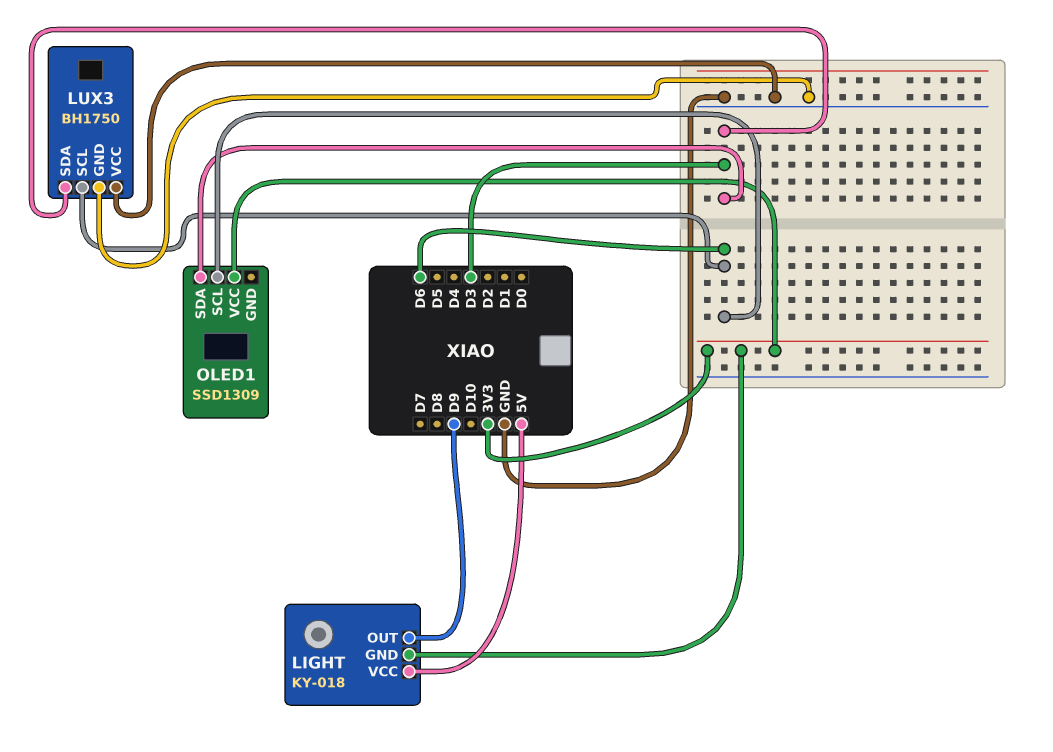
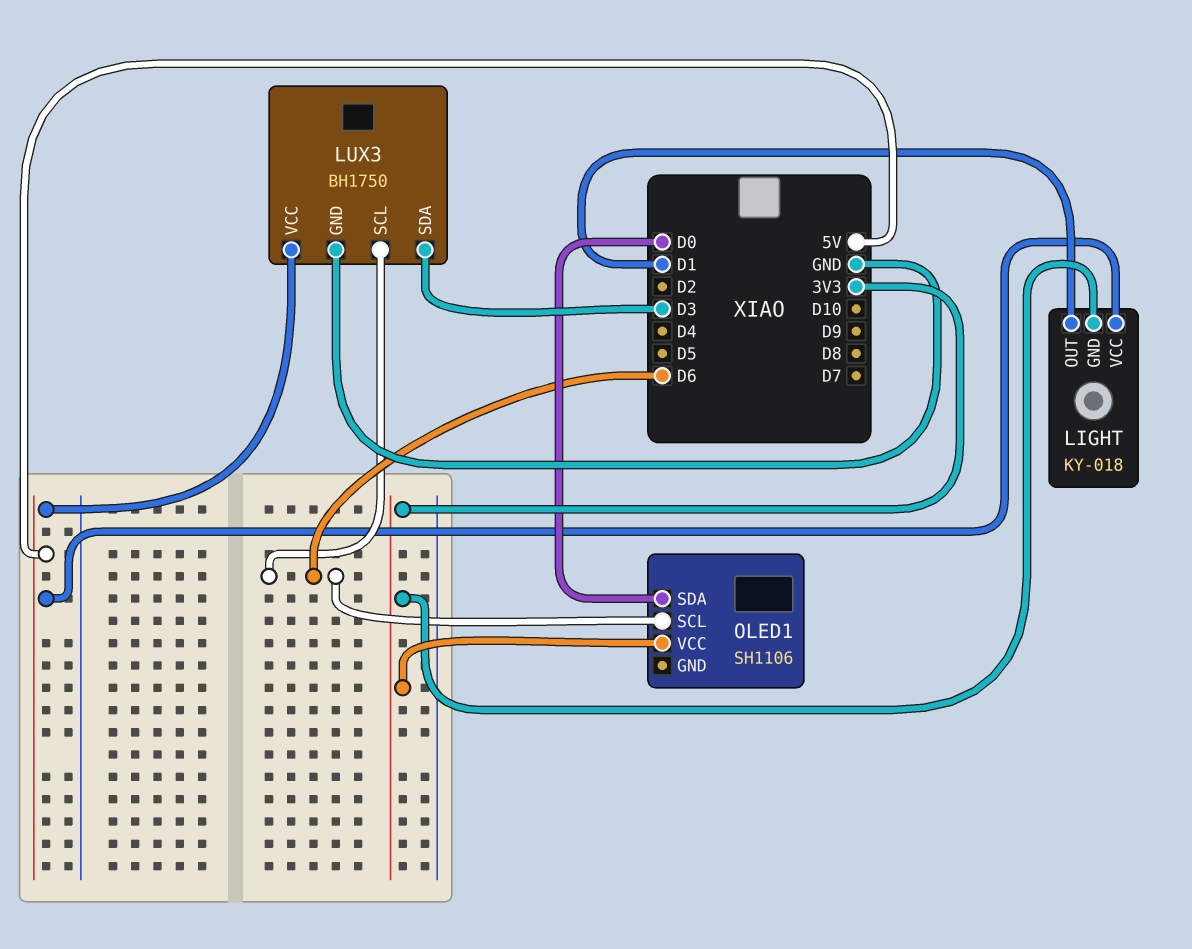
LIGHT pin OUT: D9 -> D1
LUX3 pin VCC: GND -> 5V
OLED1: SSD1309 -> SH1106
OLED1 pin SDA: D3 -> D0

